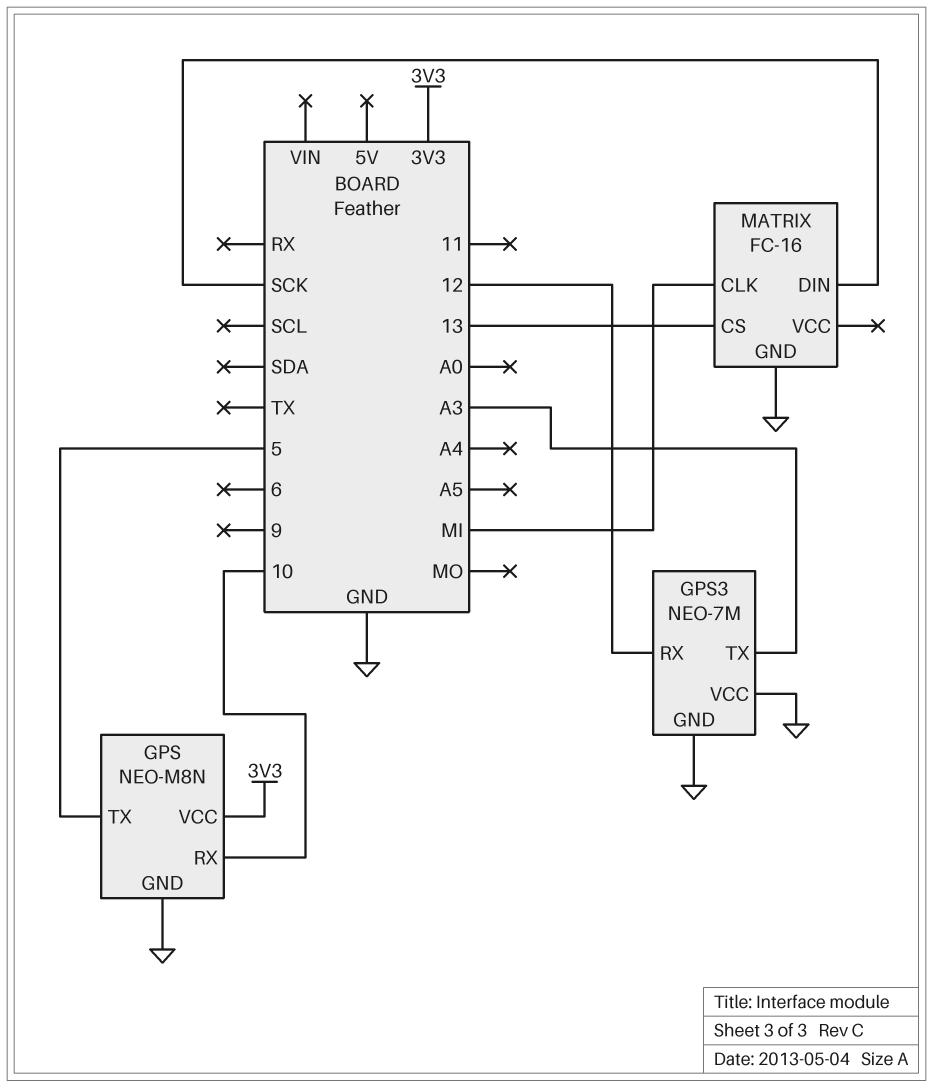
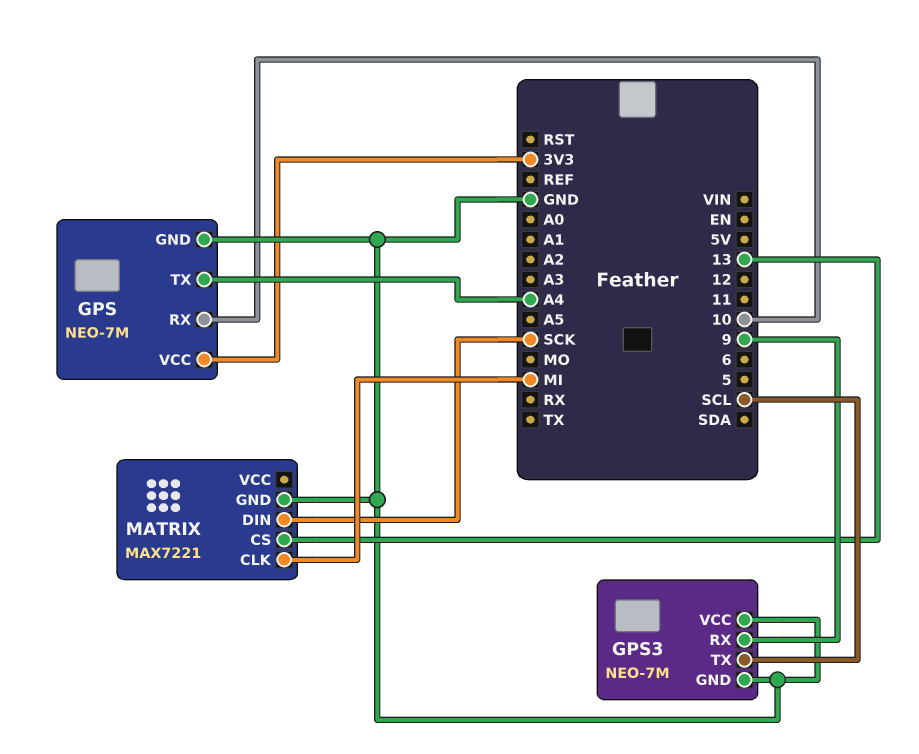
GPS: NEO-M8N -> NEO-7M
GPS pin TX: 5 -> A4
GPS3 pin RX: 12 -> 9
GPS3 pin TX: A3 -> SCL
MATRIX: FC-16 -> MAX7221

